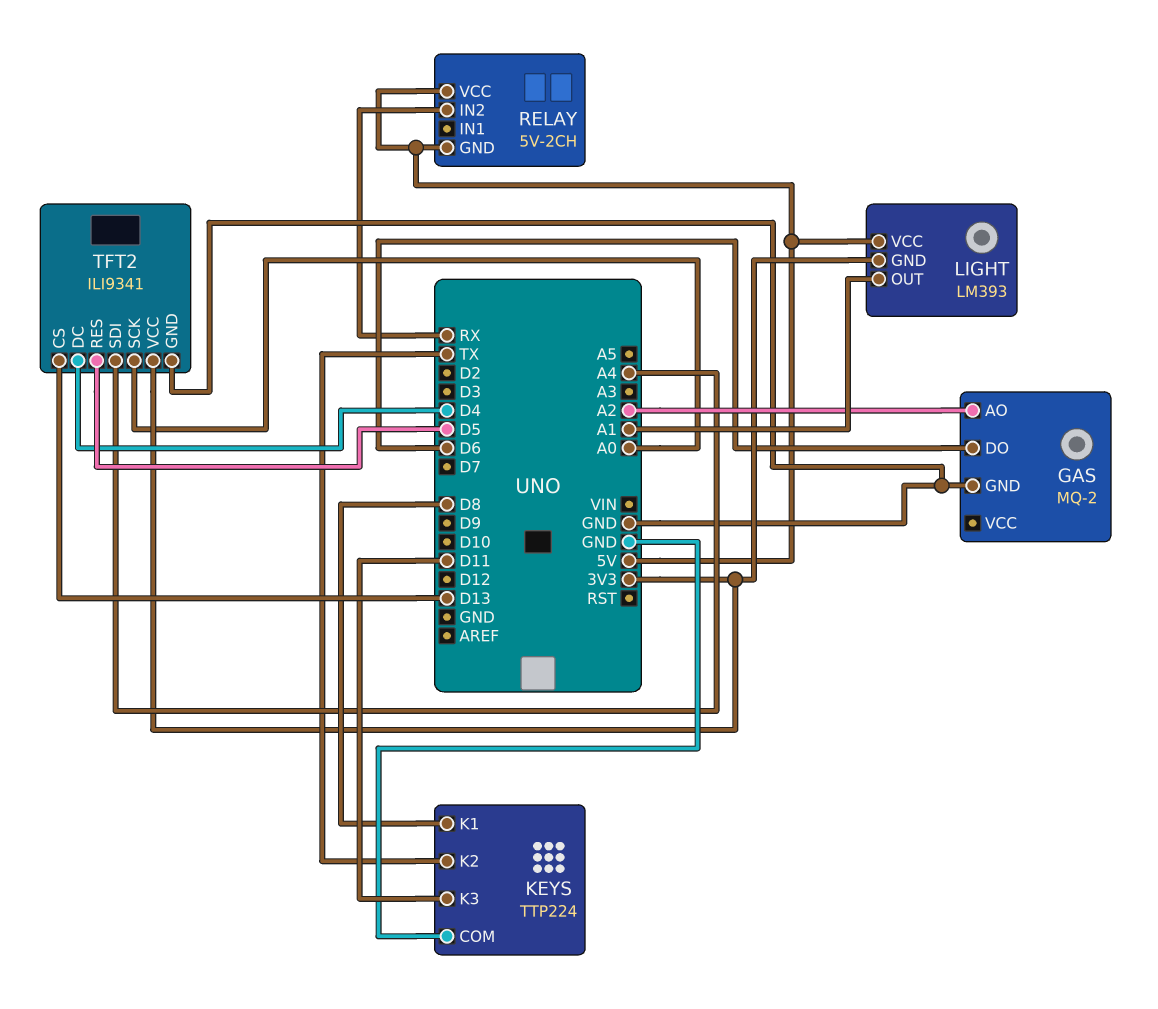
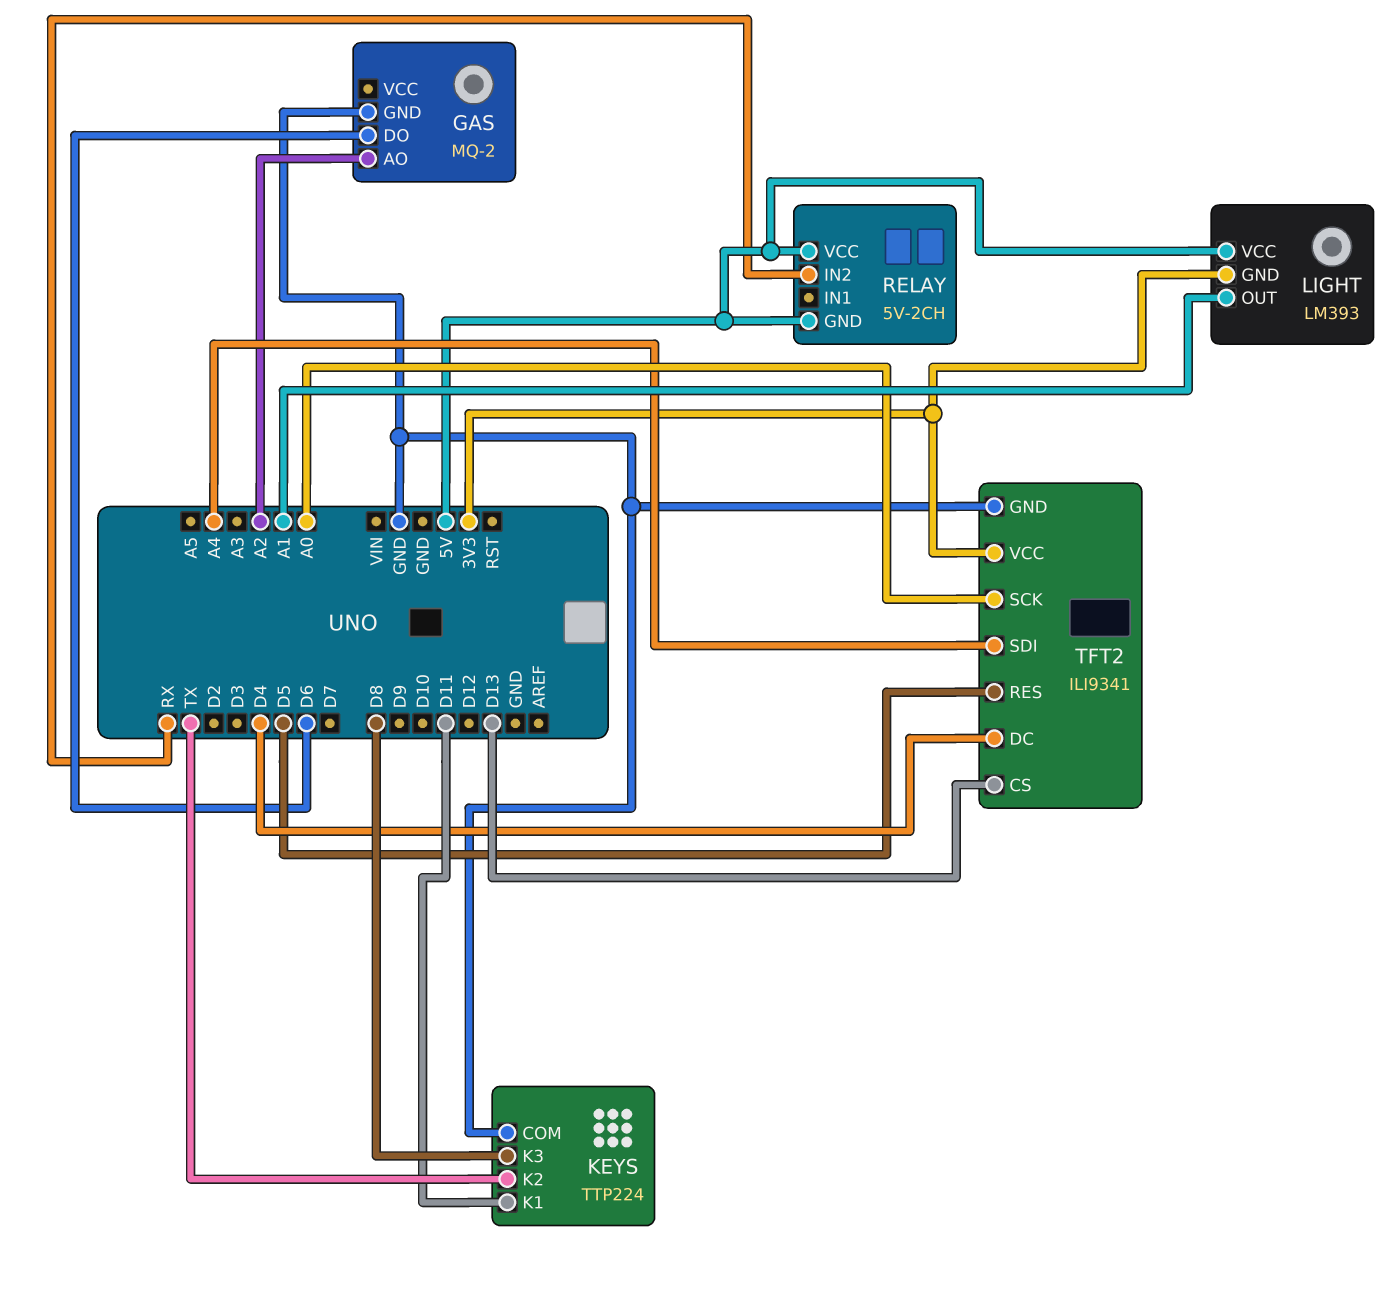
KEYS pin K1: D8 -> D11
KEYS pin K3: D11 -> D8

